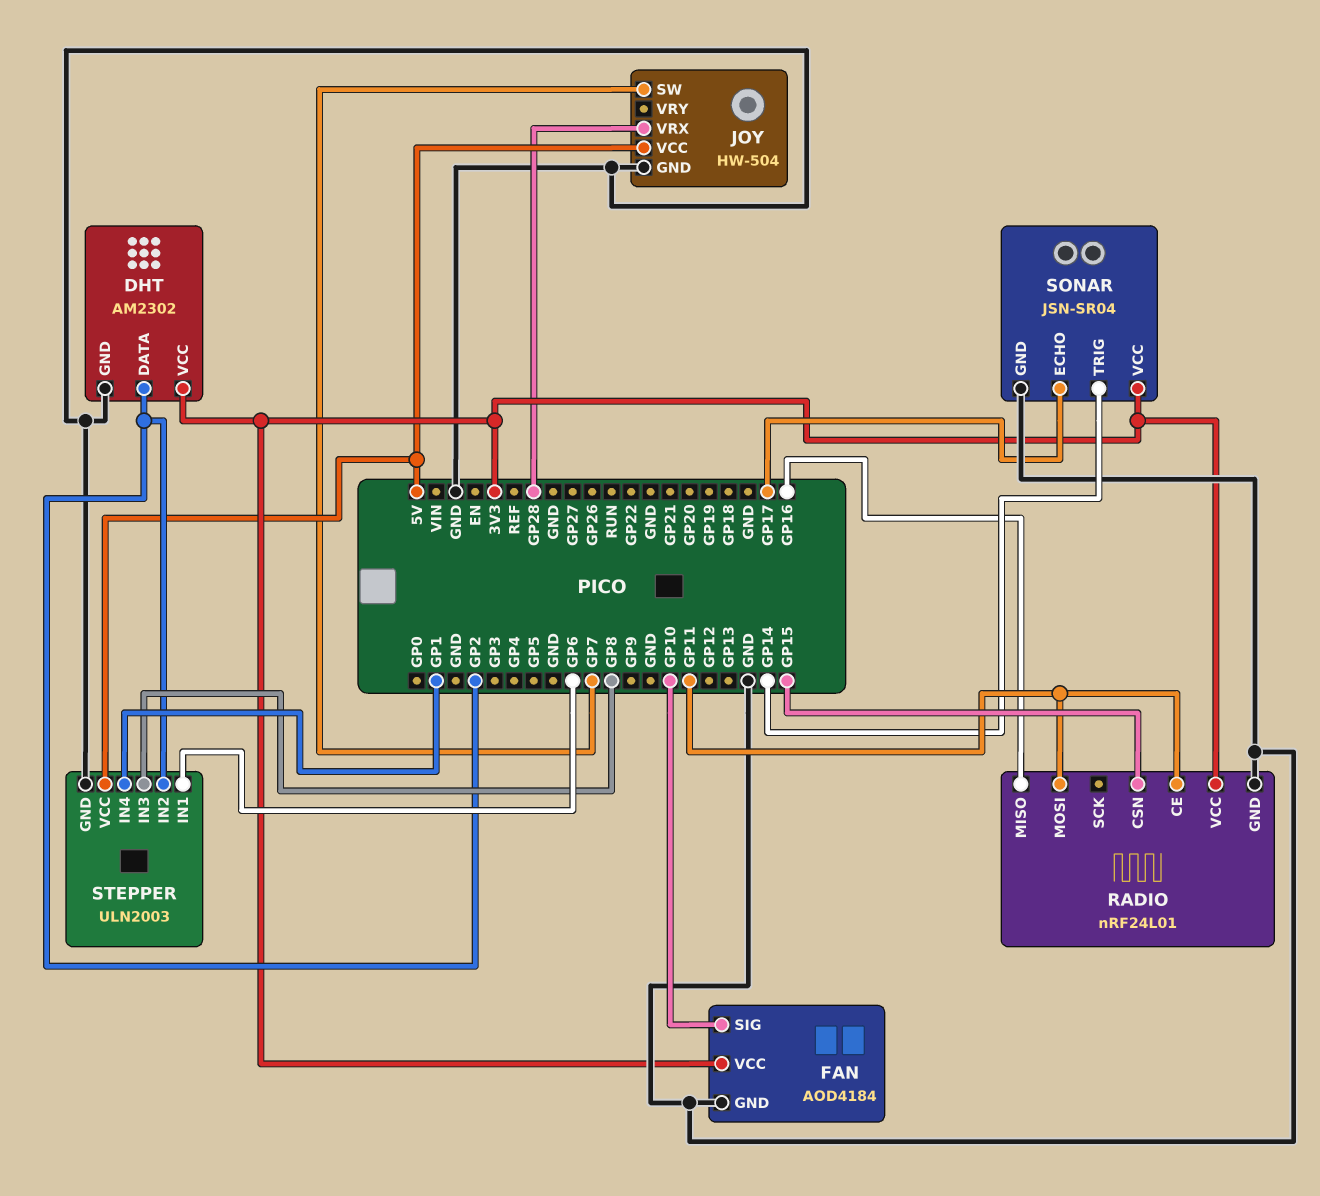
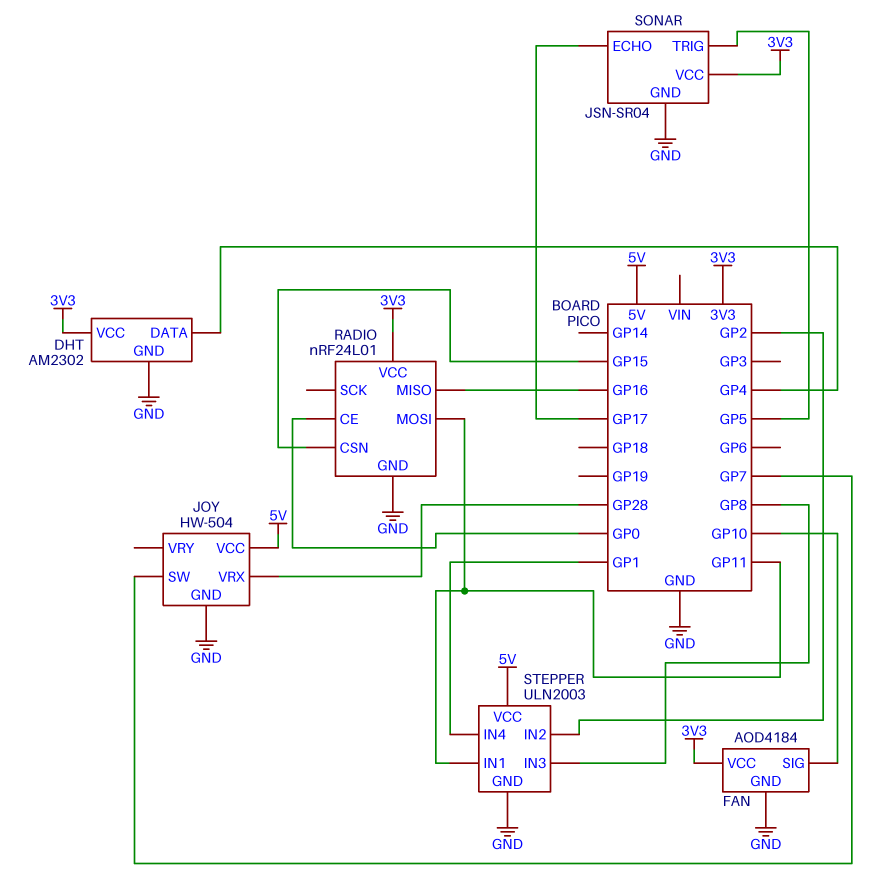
DHT pin DATA: GP2 -> GP4
RADIO pin CE: GP11 -> GP0
SONAR pin TRIG: GP14 -> GP5
STEPPER pin IN1: GP6 -> GP11

